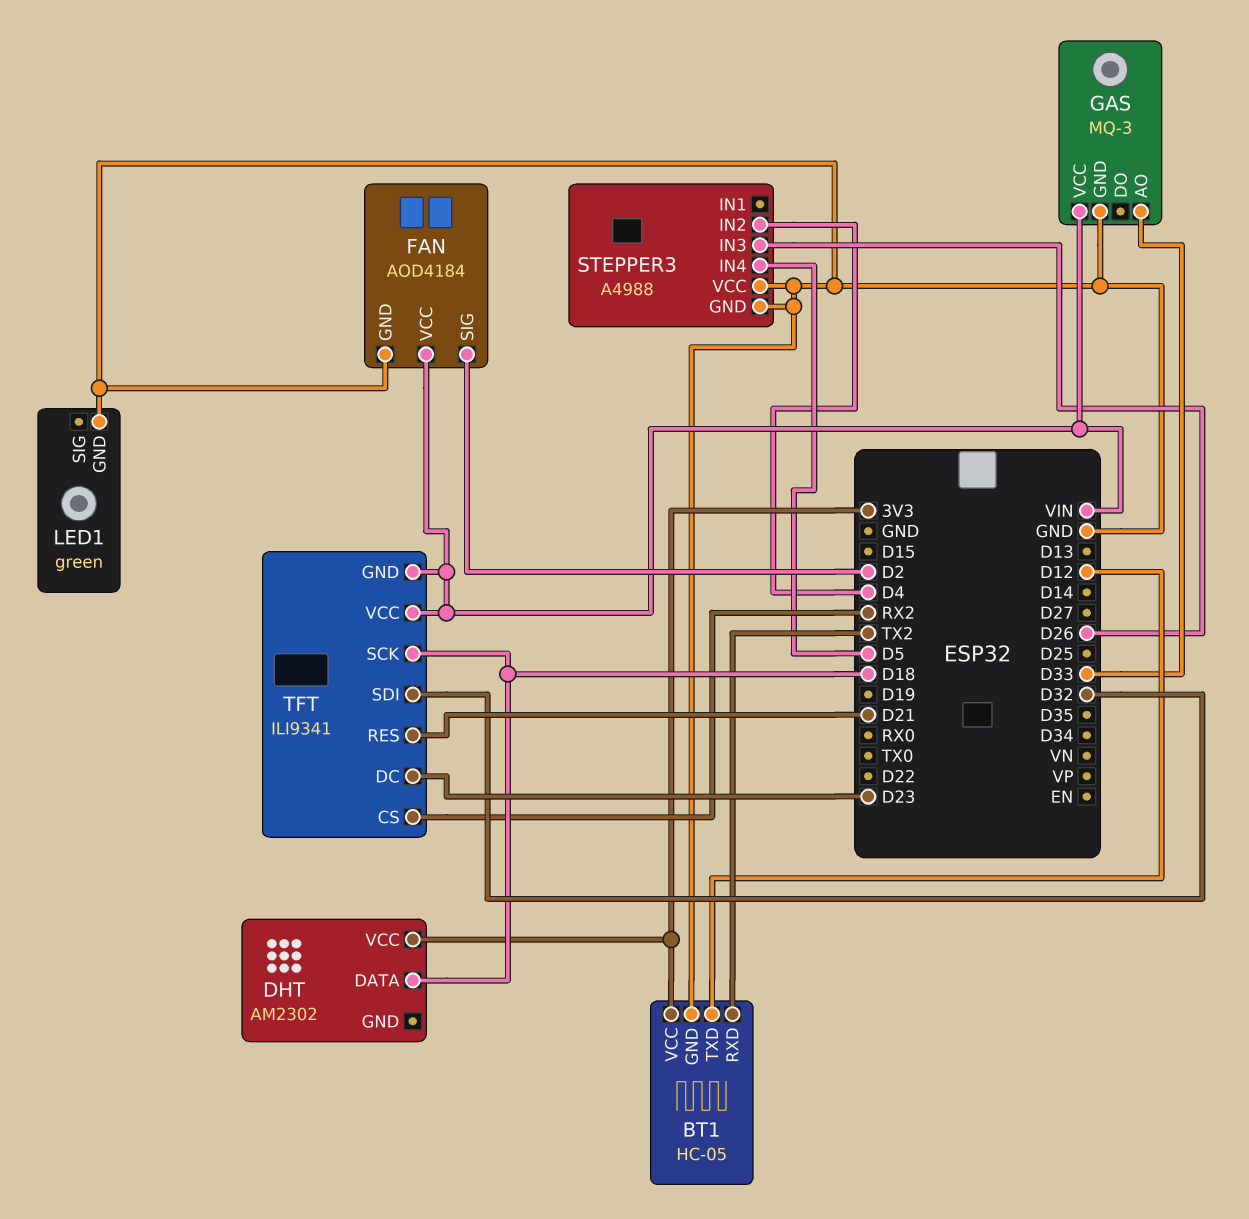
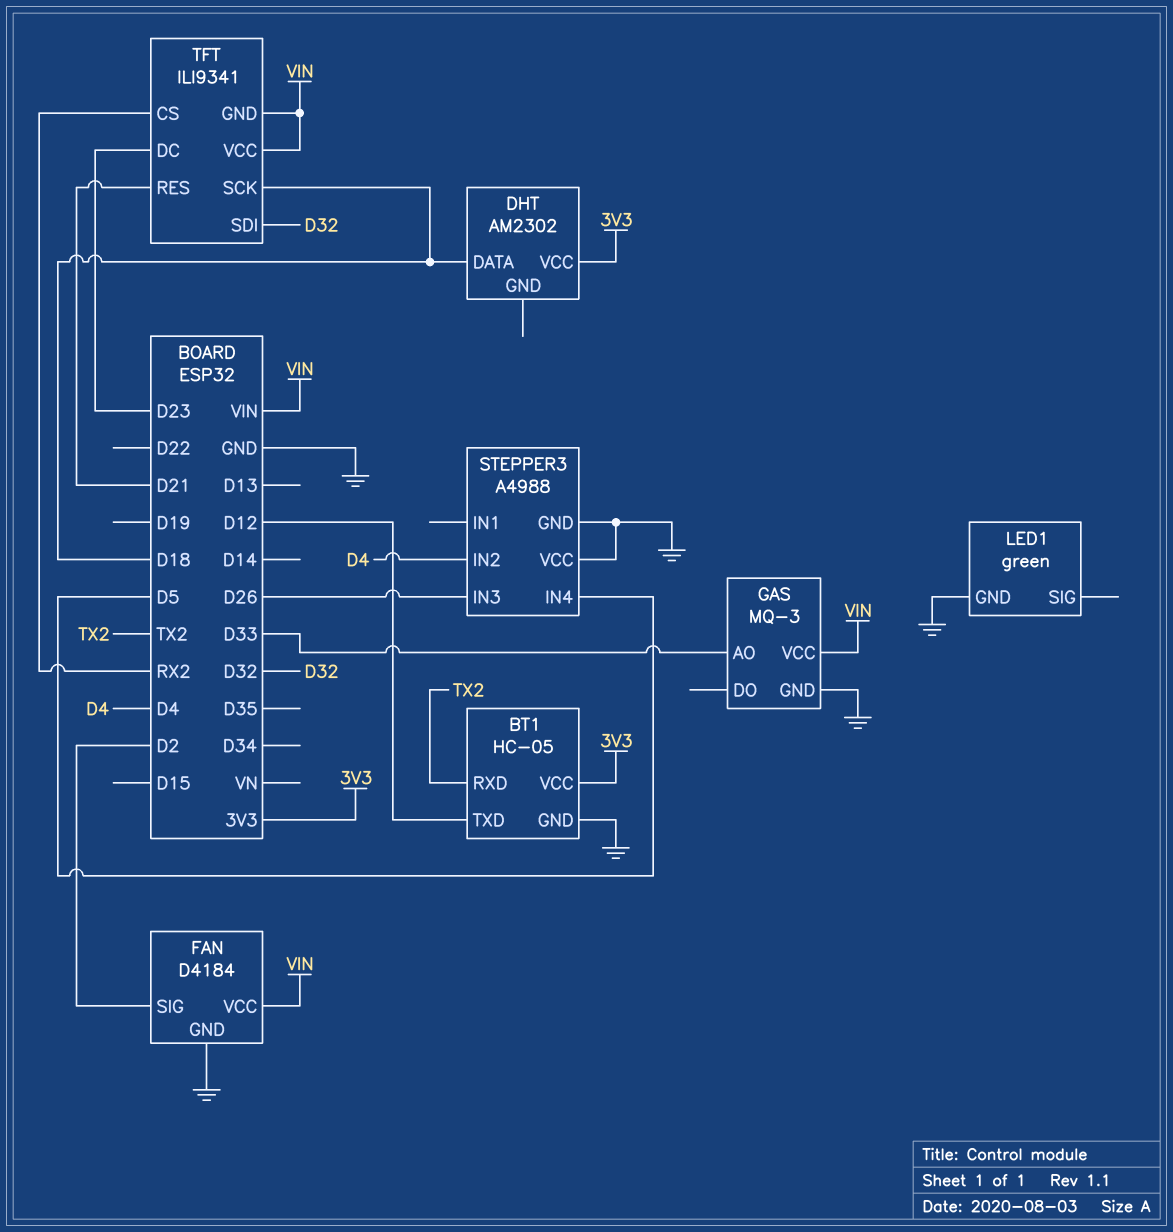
FAN: AOD4184 -> D4184

